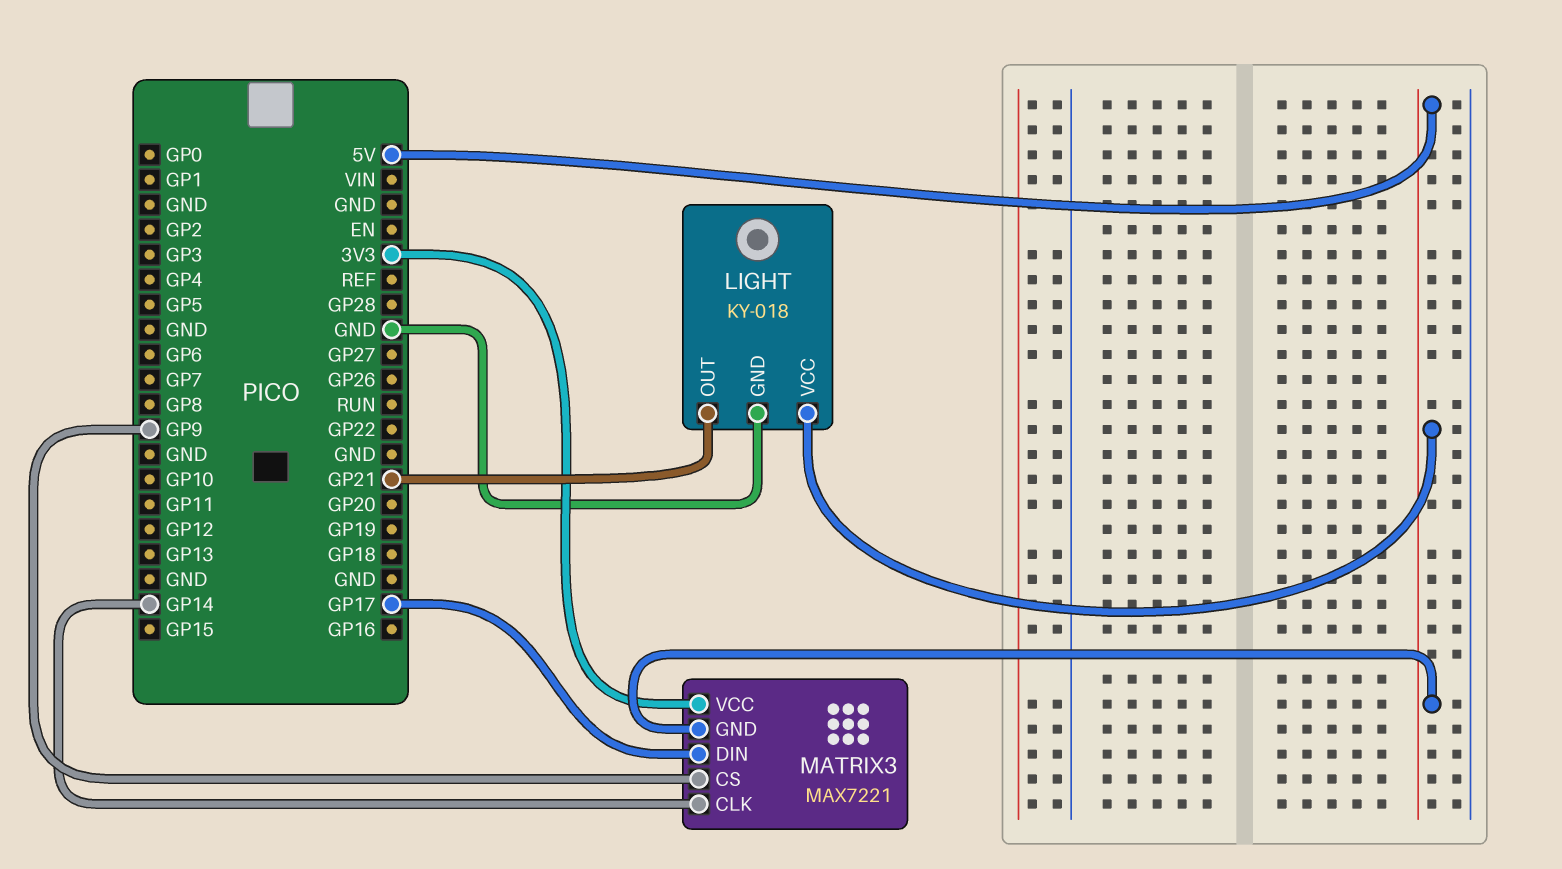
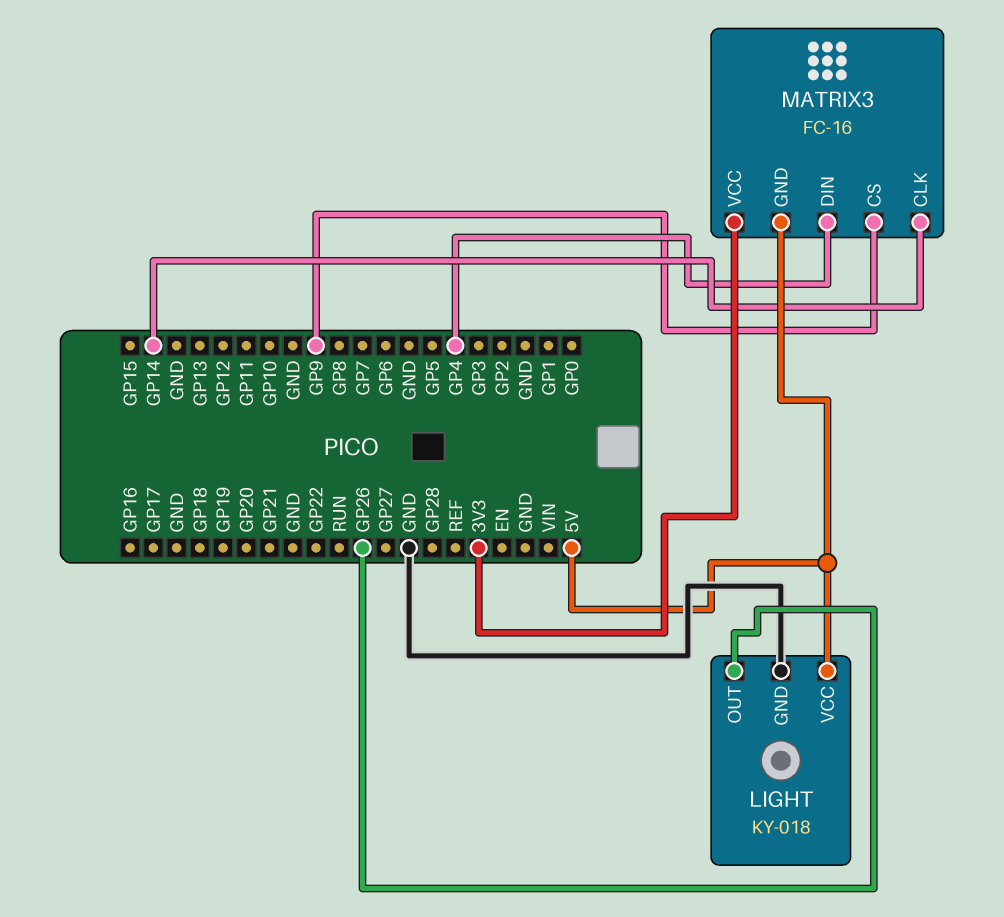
LIGHT pin OUT: GP21 -> GP26
MATRIX3: MAX7221 -> FC-16
MATRIX3 pin DIN: GP17 -> GP4

